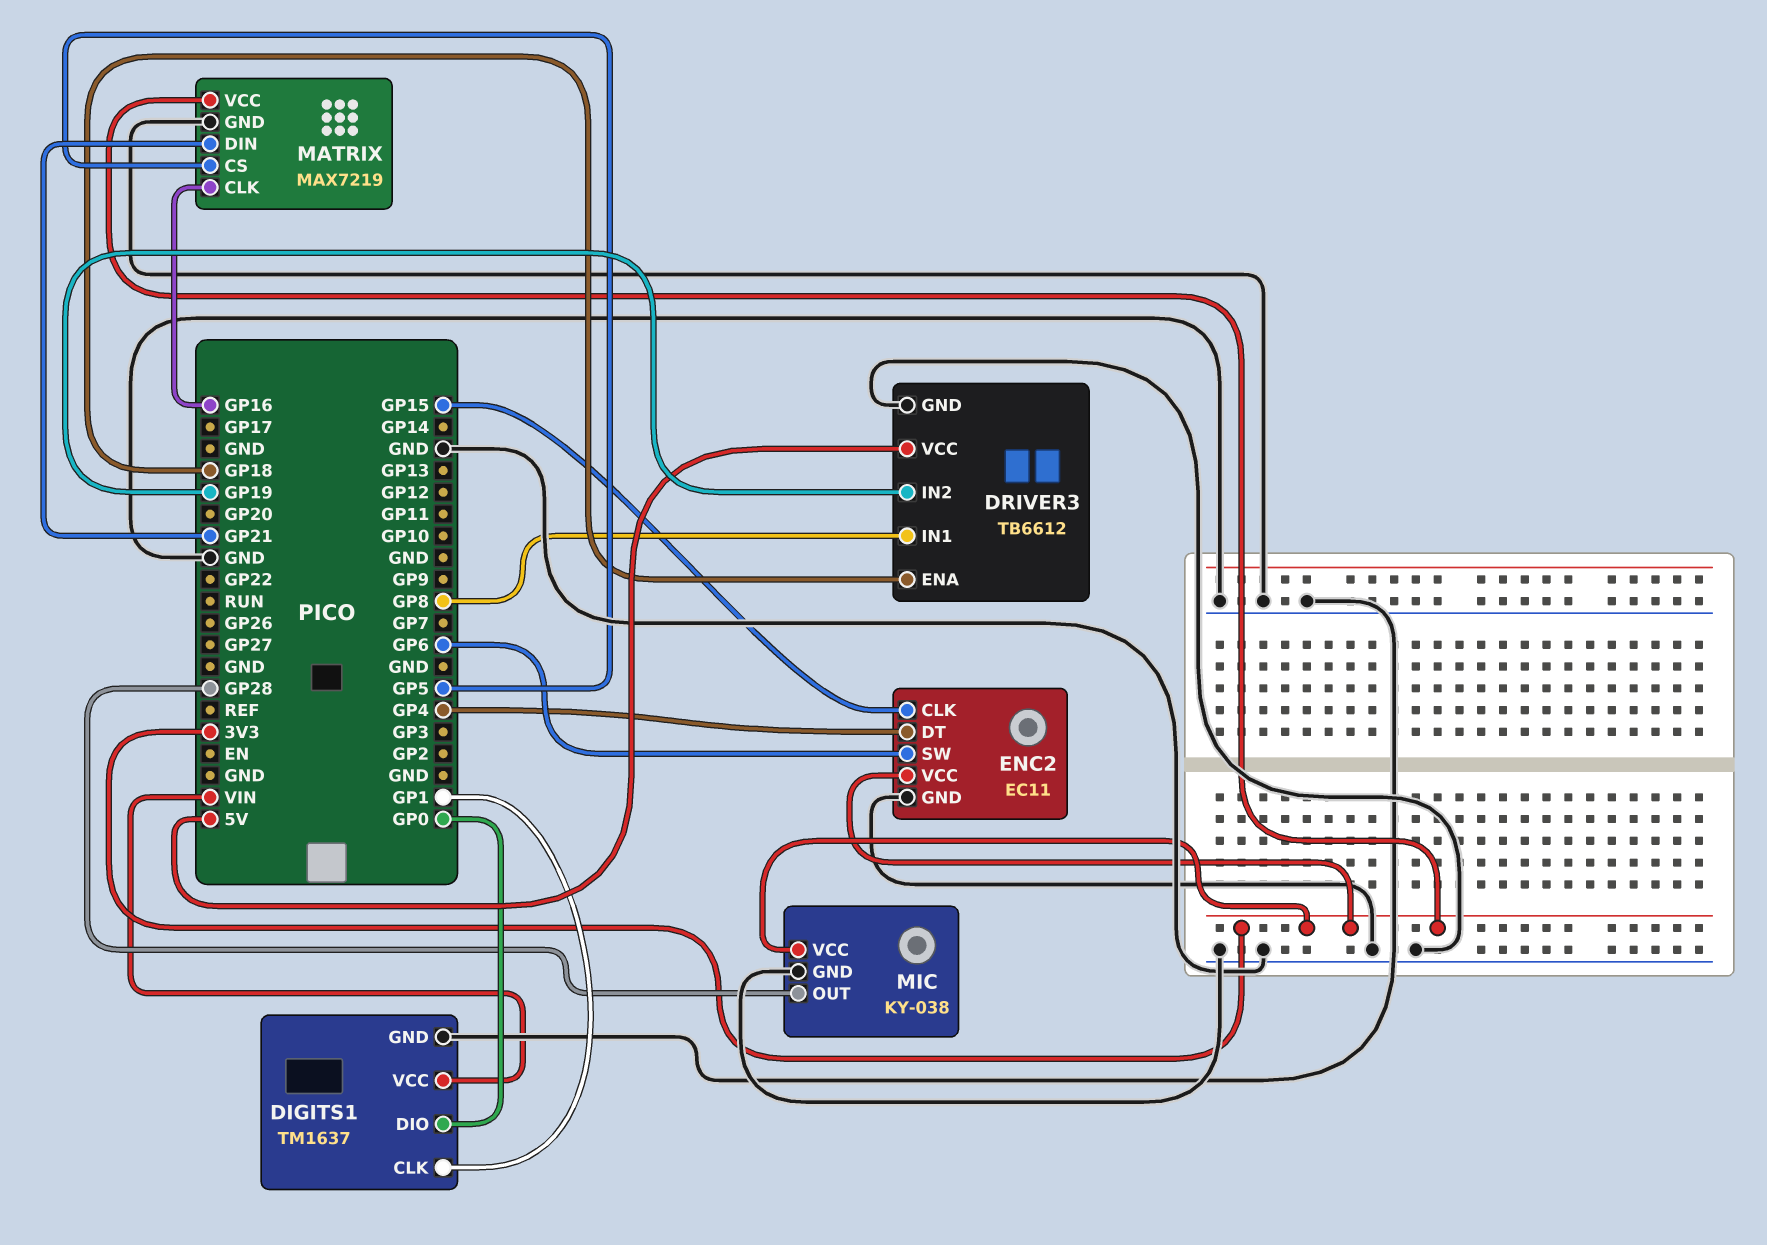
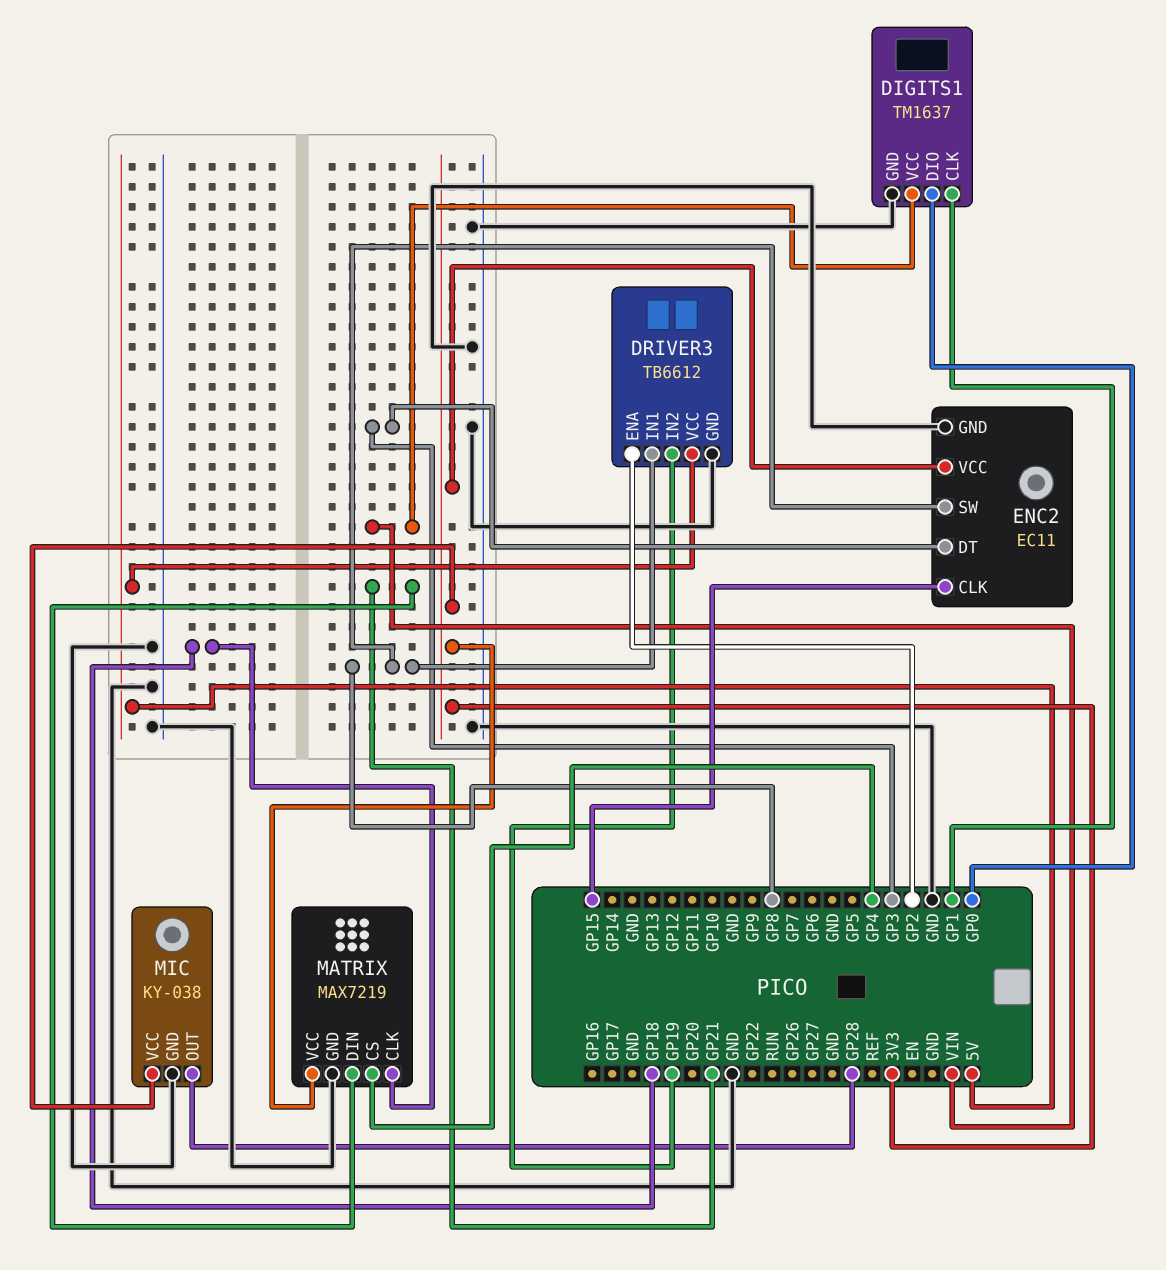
DRIVER3 pin ENA: GP18 -> GP2
ENC2 pin DT: GP4 -> GP3
ENC2 pin SW: GP6 -> GP8
MATRIX pin CLK: GP16 -> GP18
MATRIX pin CS: GP5 -> GP4

